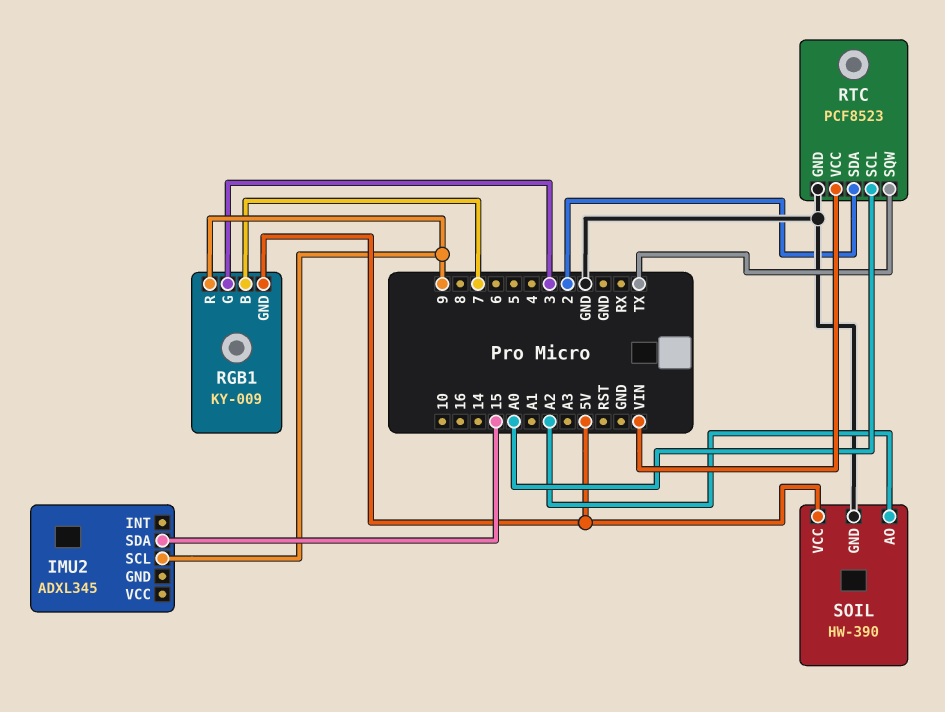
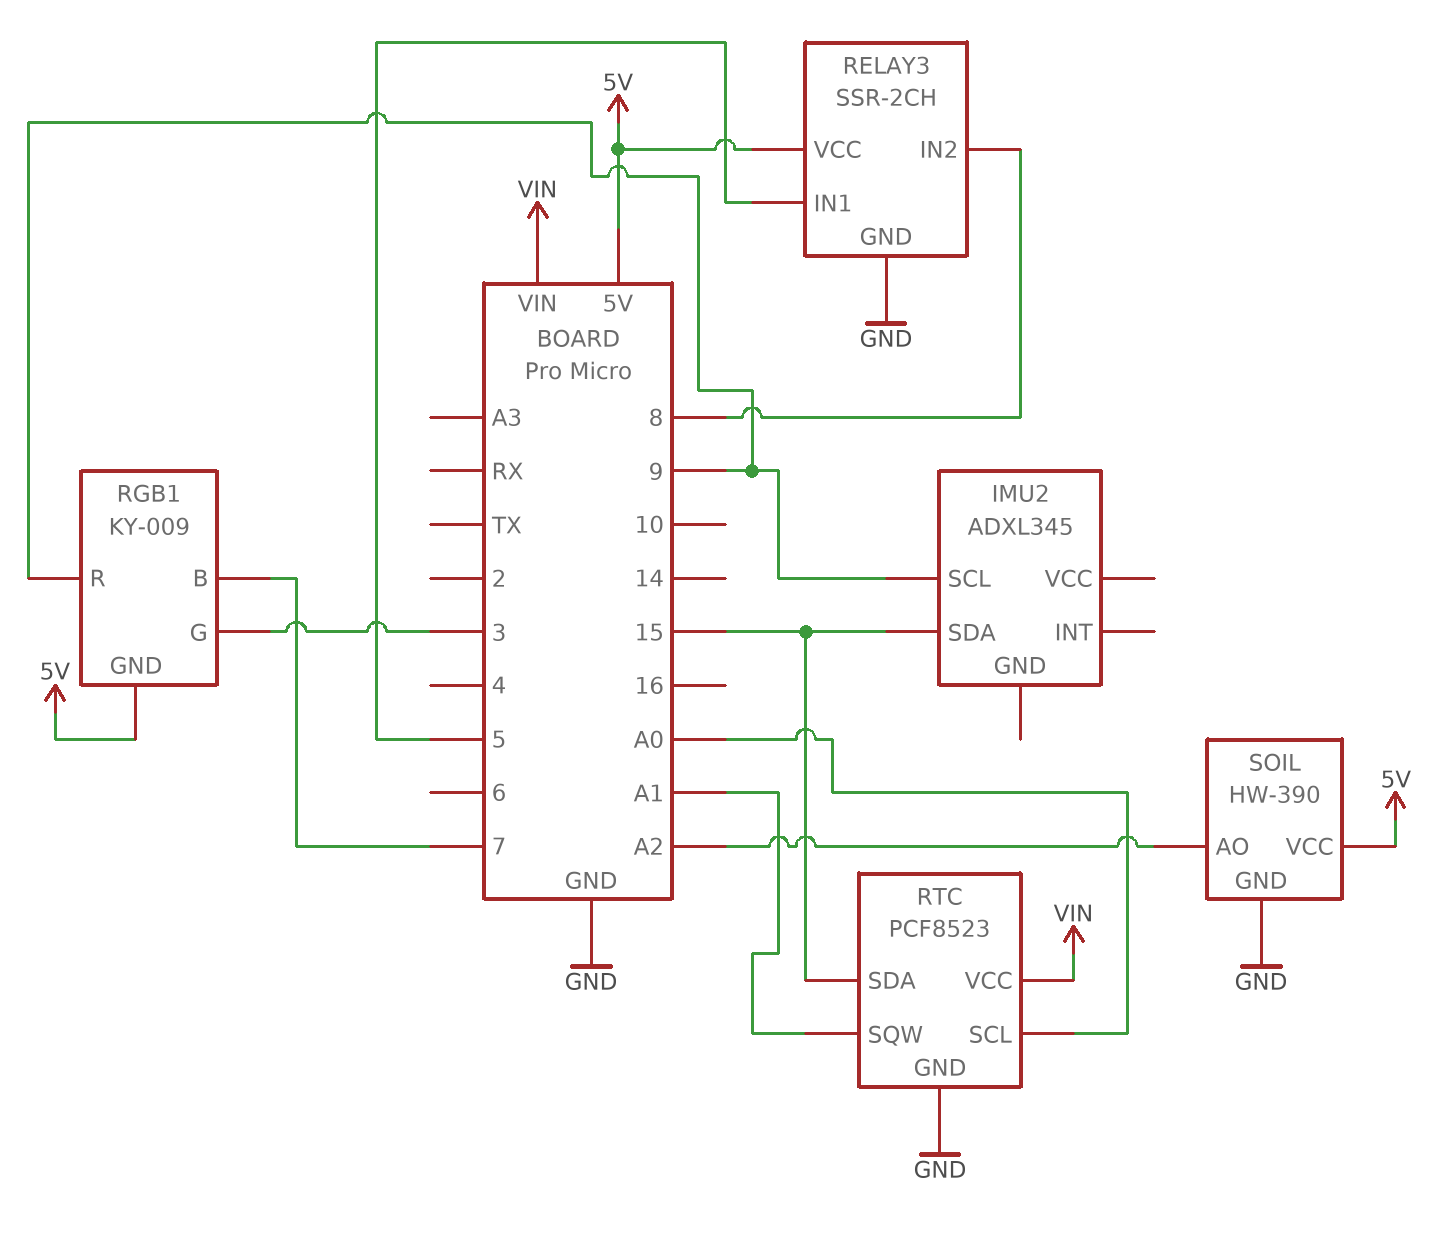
RELAY3: none -> SSR-2CH
RELAY3 pin GND: none -> GND
RELAY3 pin IN1: none -> 5
RELAY3 pin IN2: none -> 8
RELAY3 pin VCC: none -> 5V
RTC pin SDA: 2 -> 15
RTC pin SQW: TX -> A1

